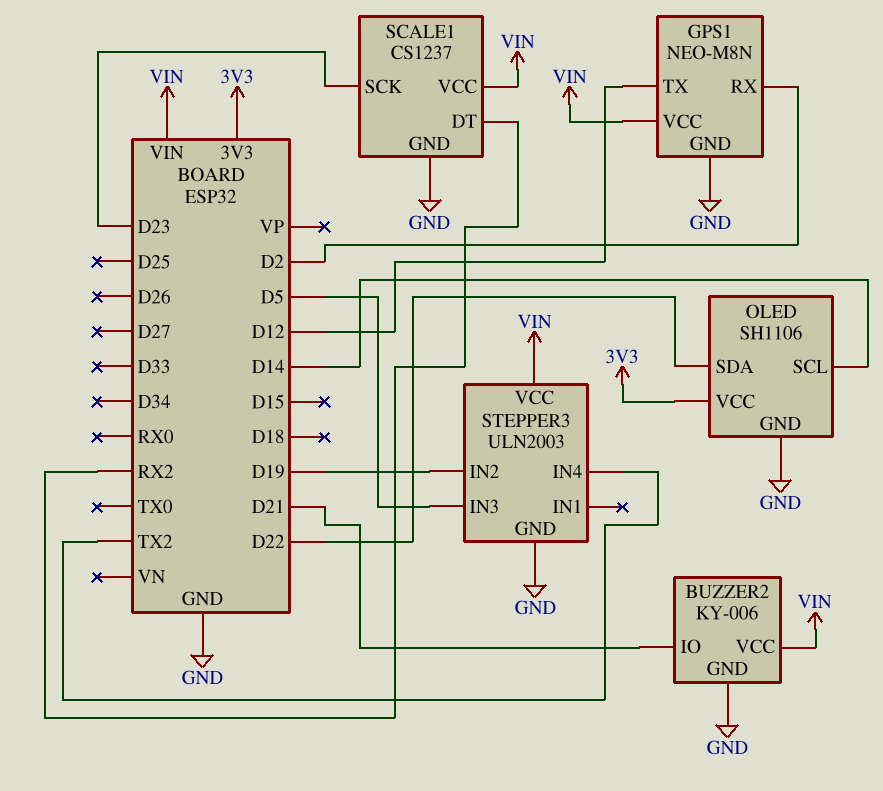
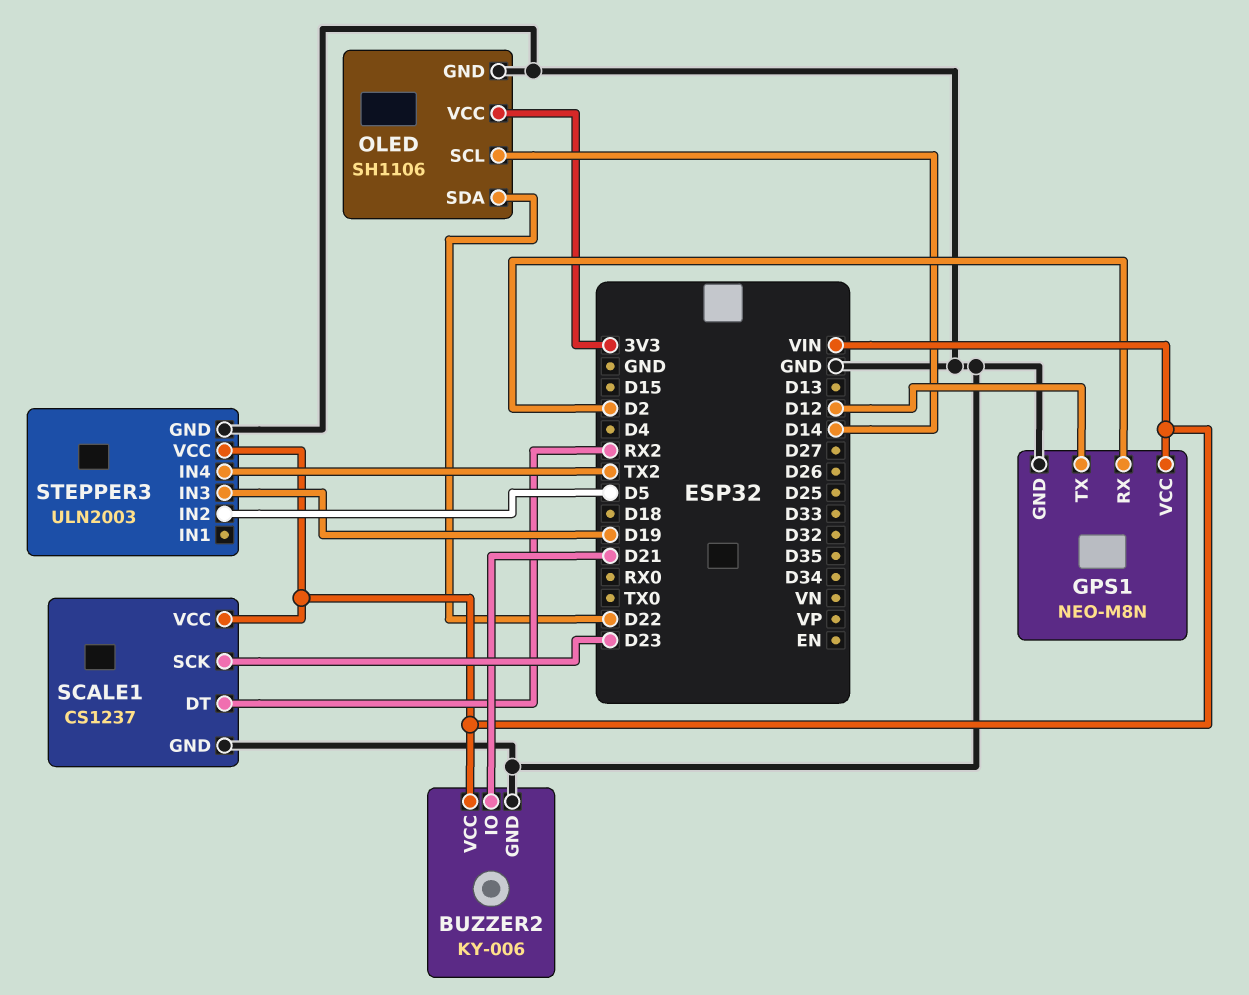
STEPPER3 pin IN2: D19 -> D5
STEPPER3 pin IN3: D5 -> D19

